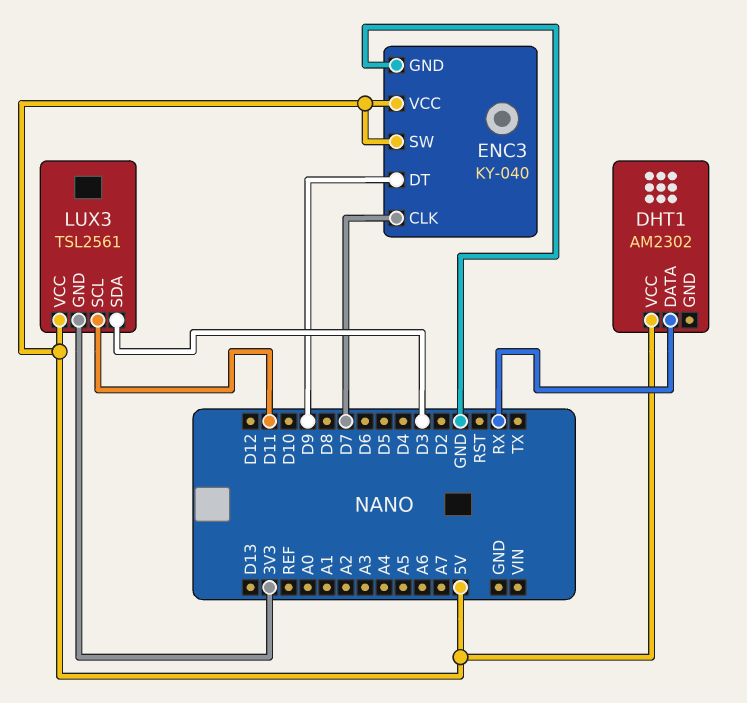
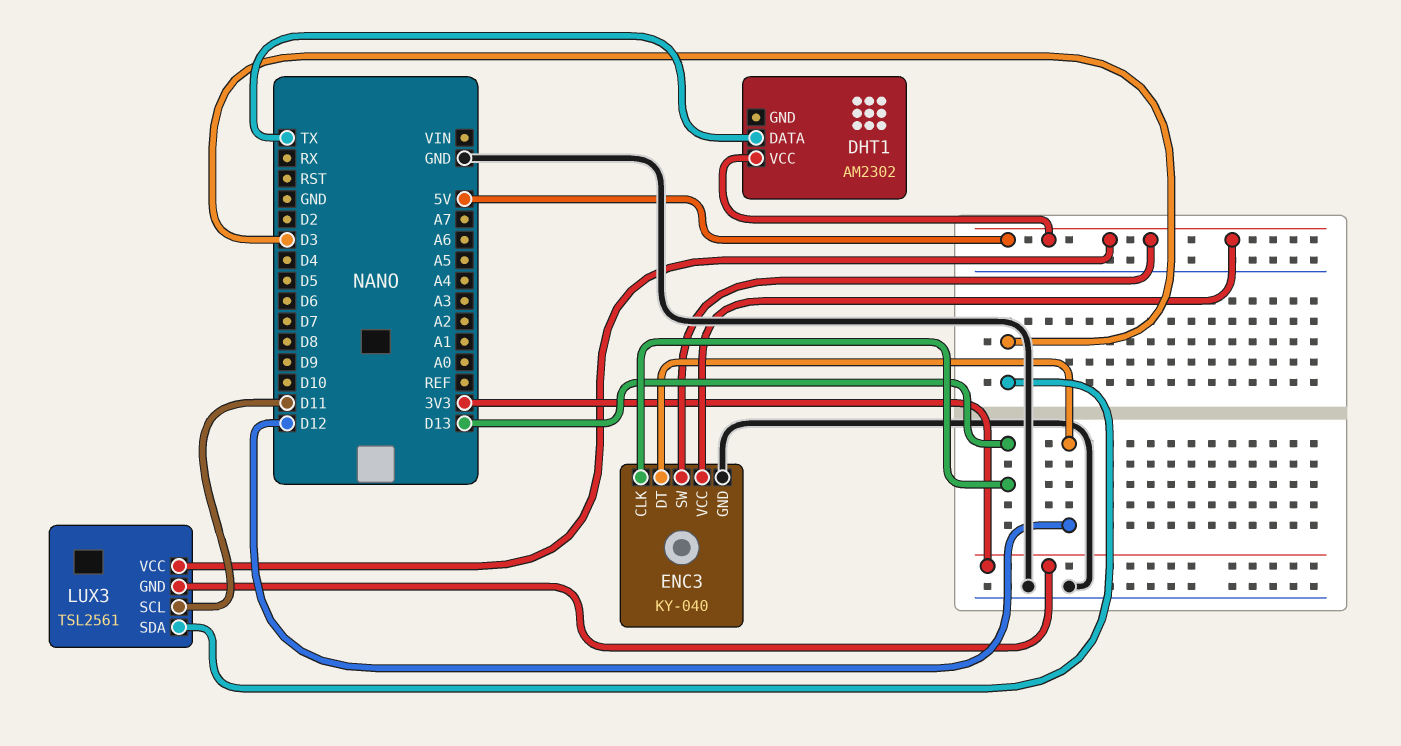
DHT1 pin DATA: RX -> TX
ENC3 pin CLK: D7 -> D13
ENC3 pin DT: D9 -> D12

